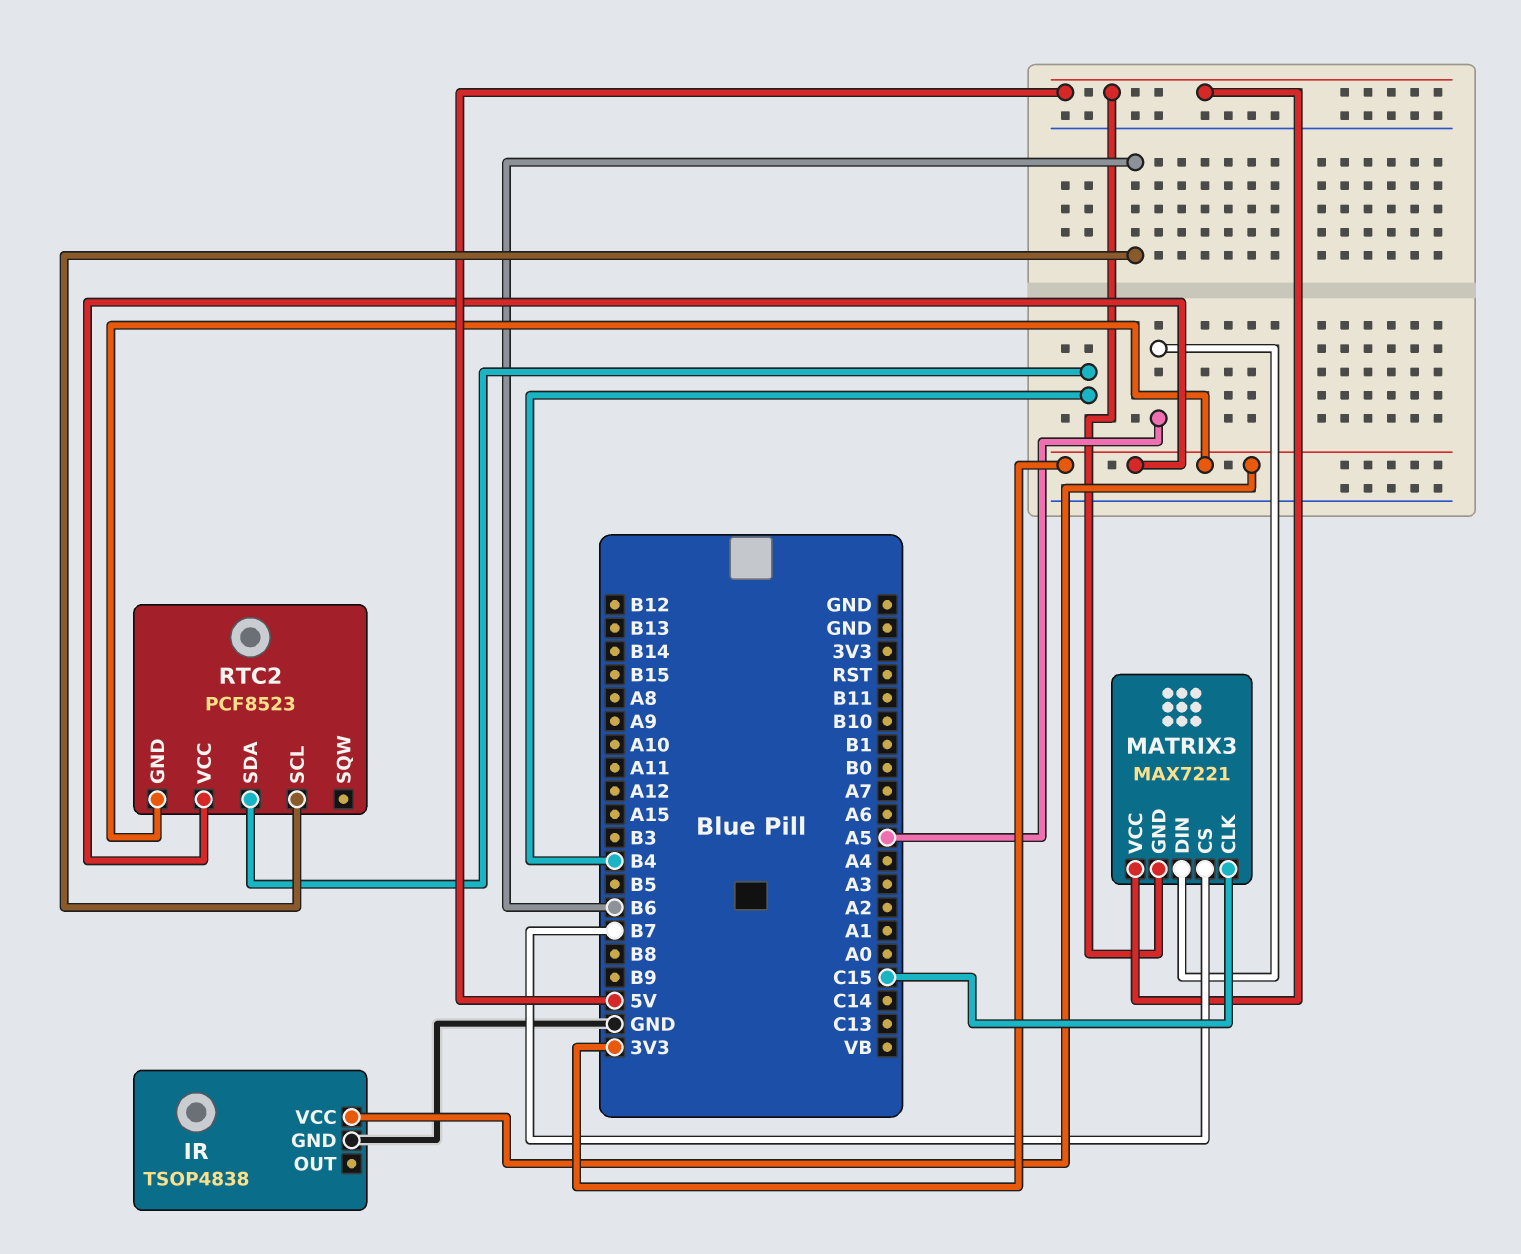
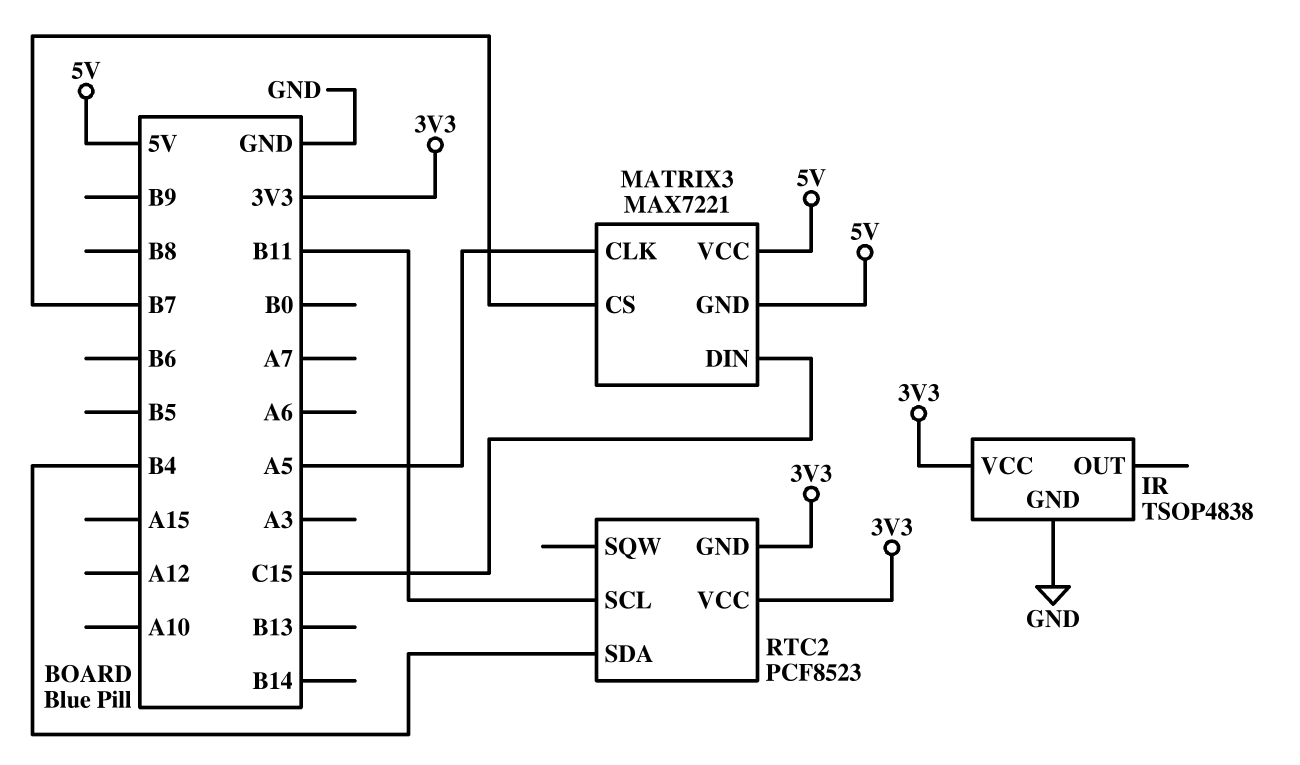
MATRIX3 pin CLK: C15 -> A5
MATRIX3 pin DIN: A5 -> C15
RTC2 pin SCL: B6 -> B11

